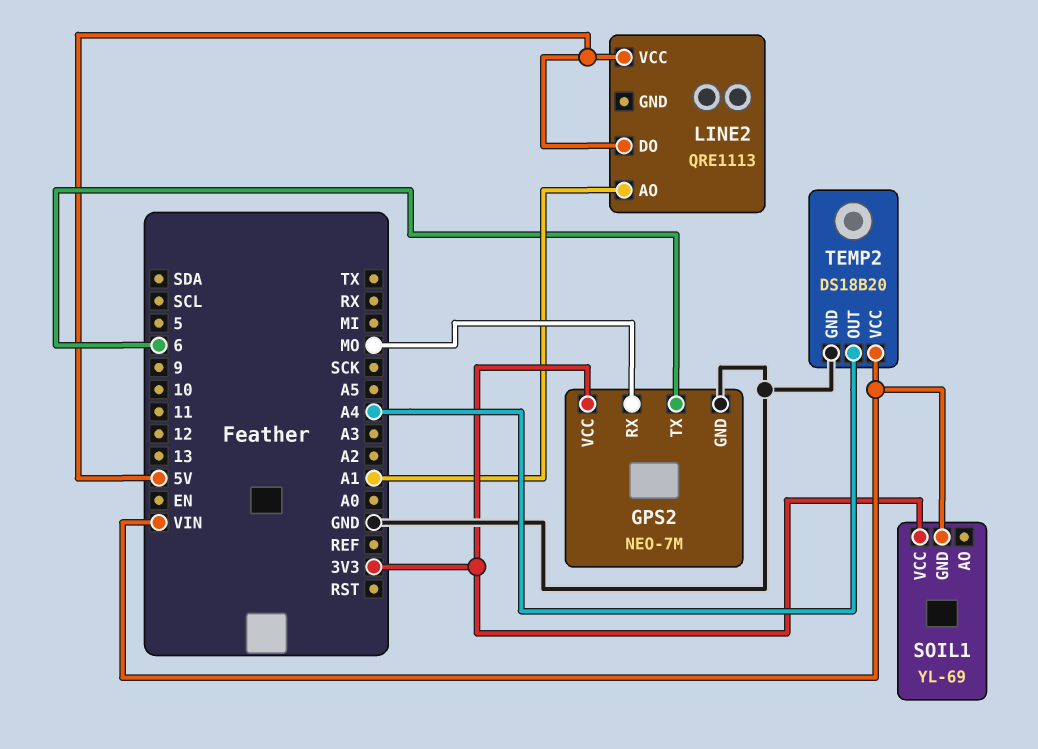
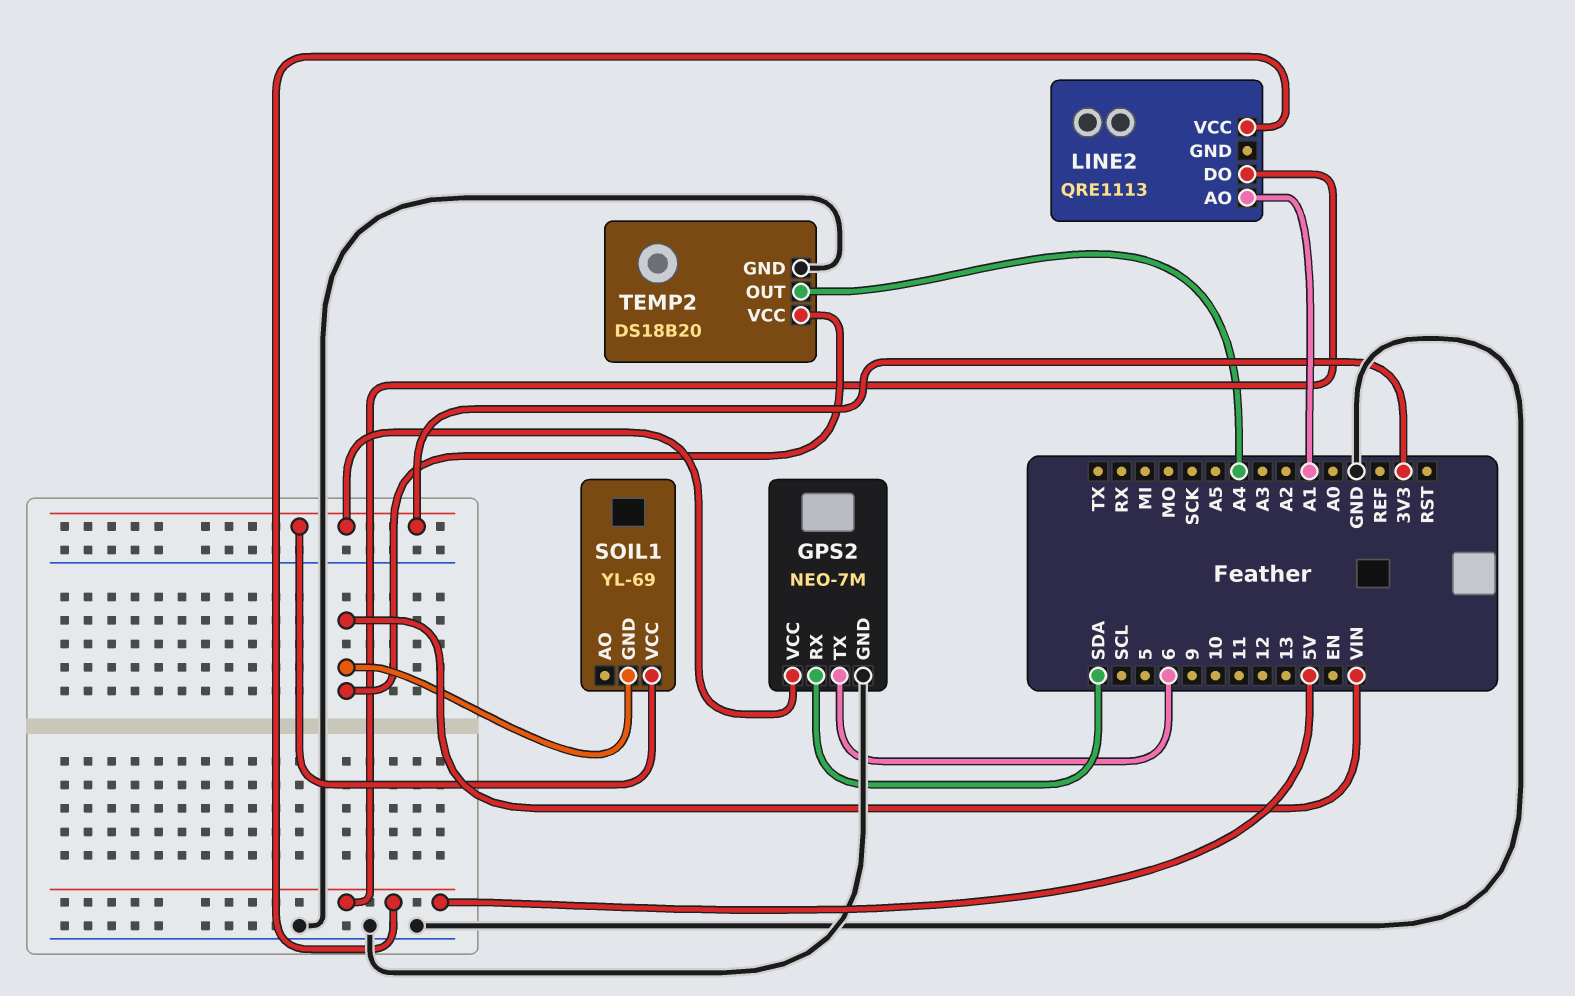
GPS2 pin RX: MO -> SDA

